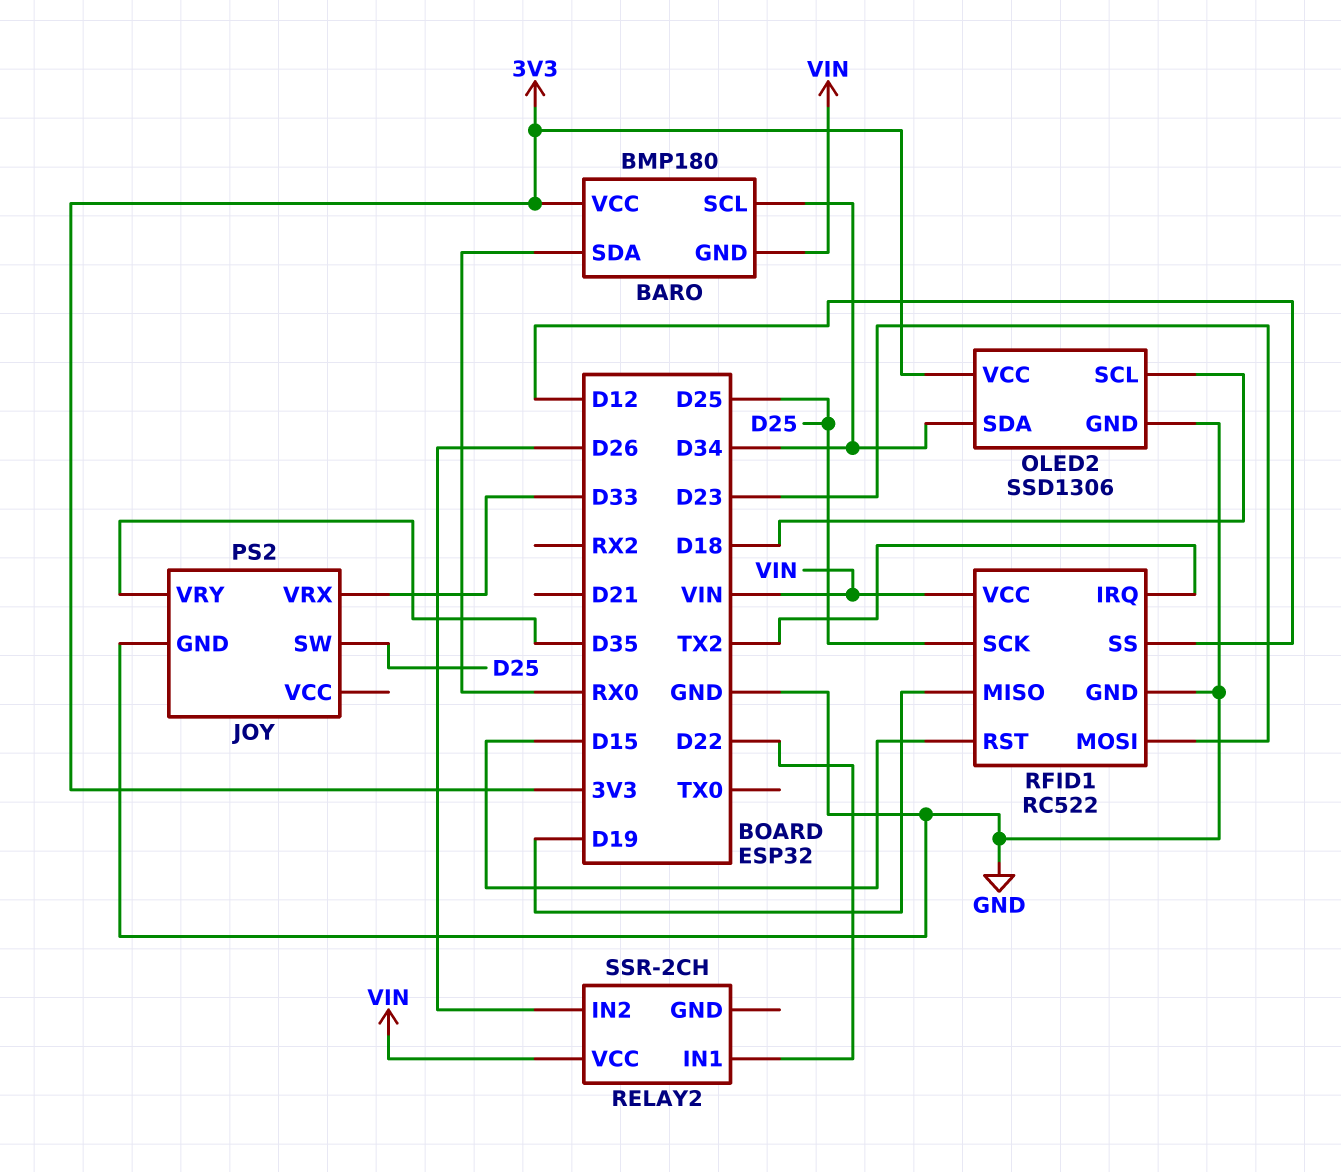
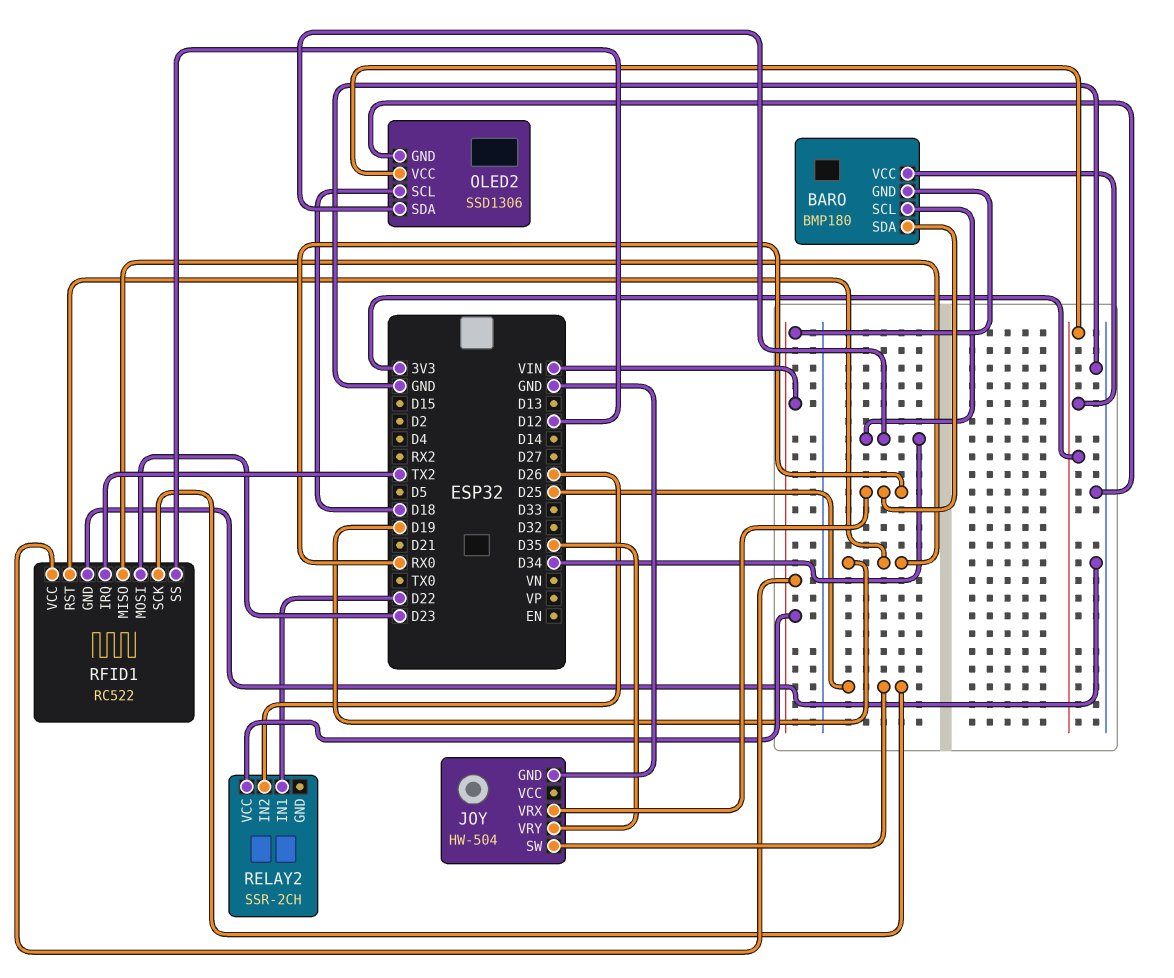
JOY: PS2 -> HW-504
JOY pin VRX: D33 -> RX0
RFID1 pin RST: D15 -> D19

